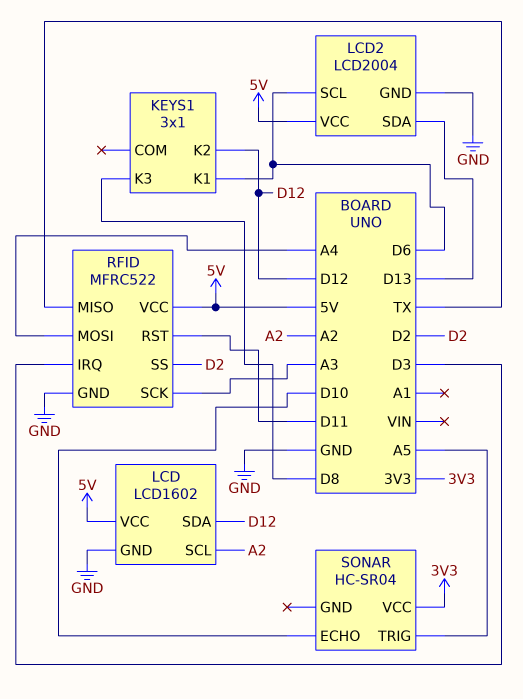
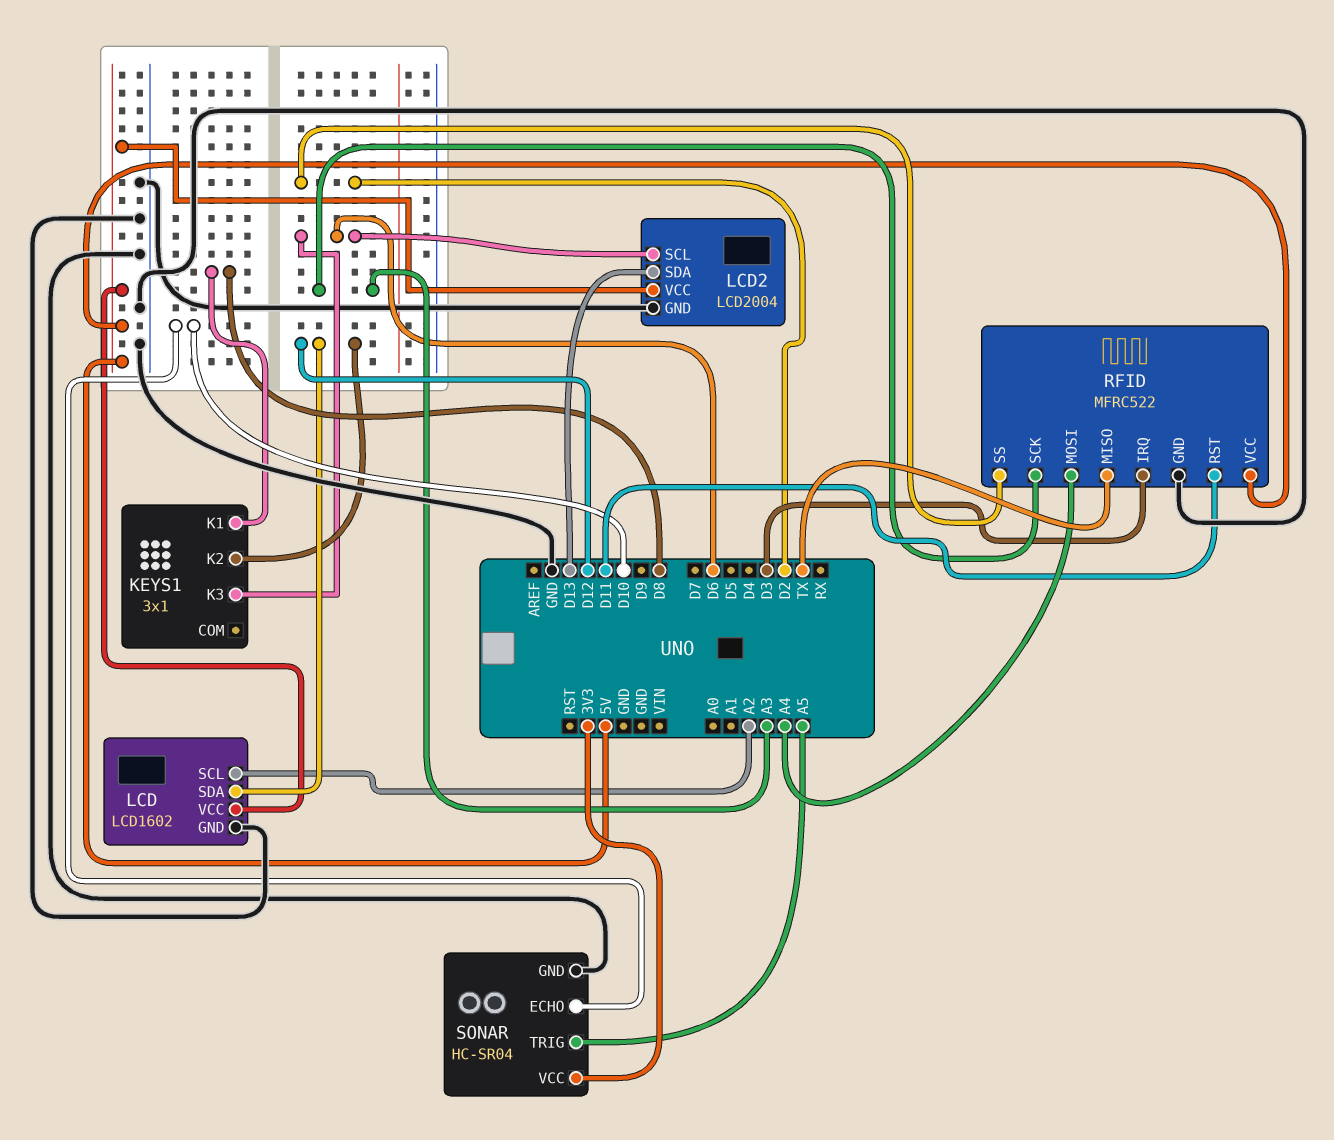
KEYS1 pin K1: D6 -> D8
KEYS1 pin K3: D8 -> D6
SONAR pin GND: none -> GND

